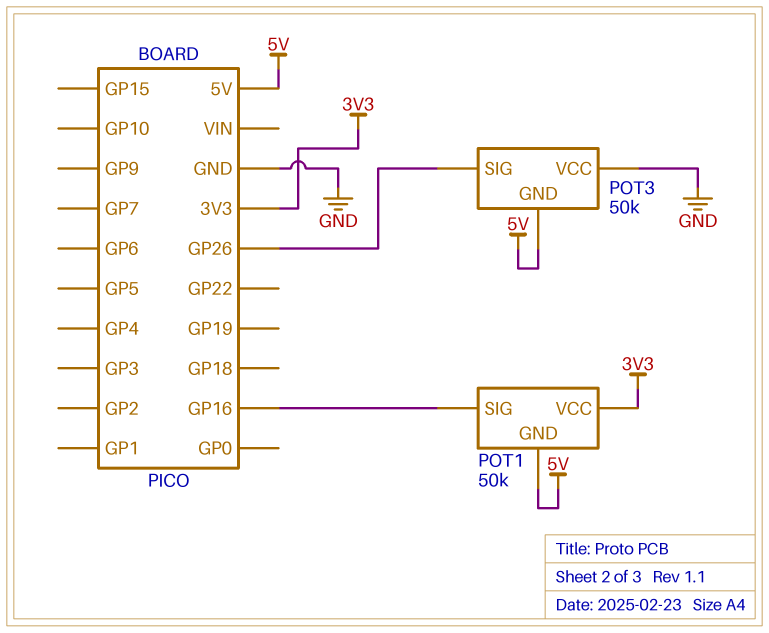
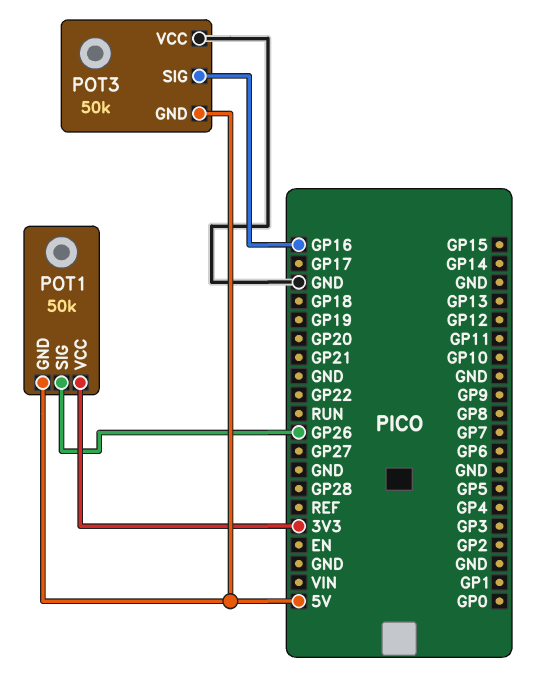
POT1 pin SIG: GP16 -> GP26
POT3 pin SIG: GP26 -> GP16

